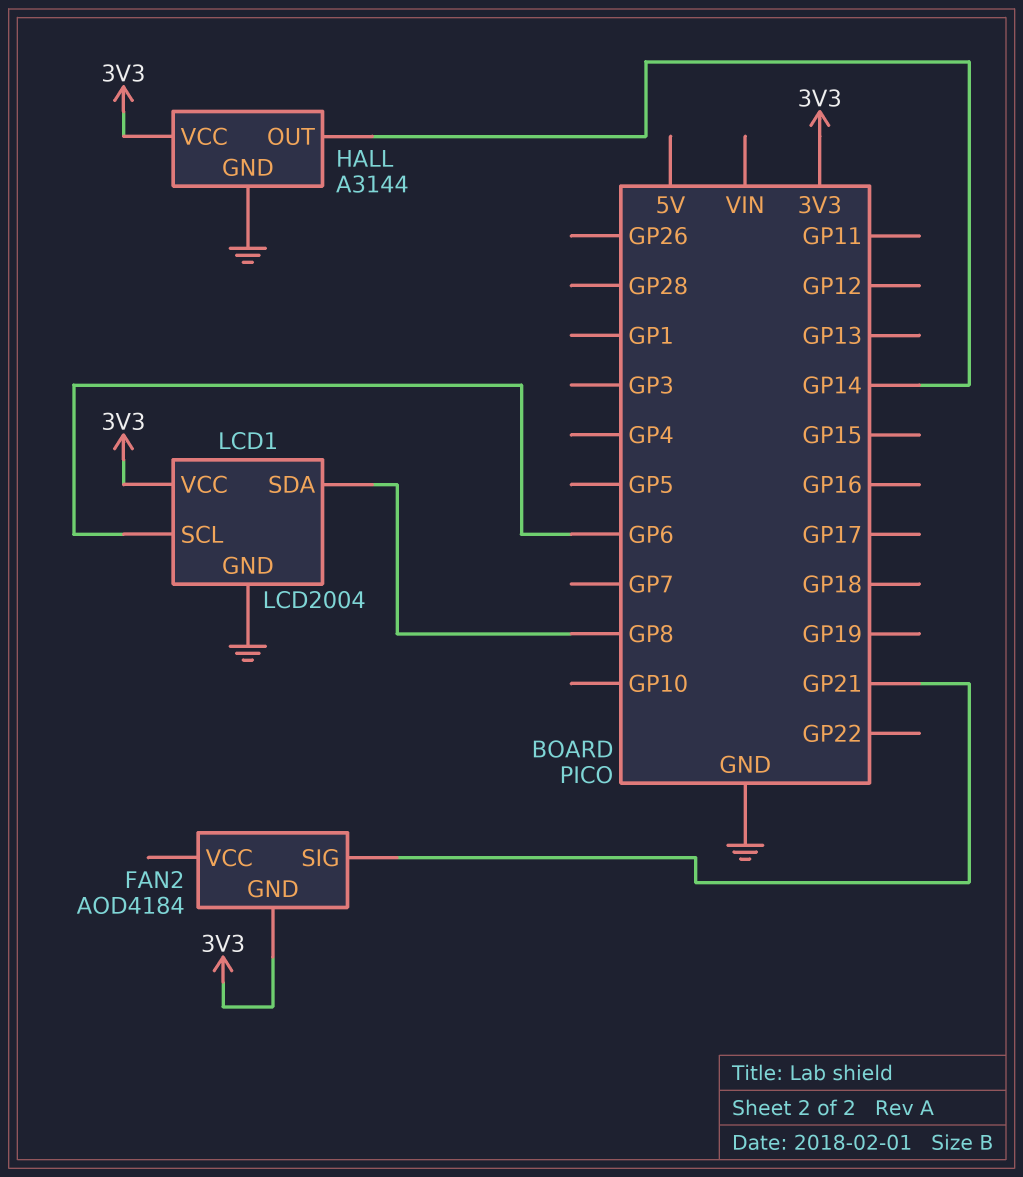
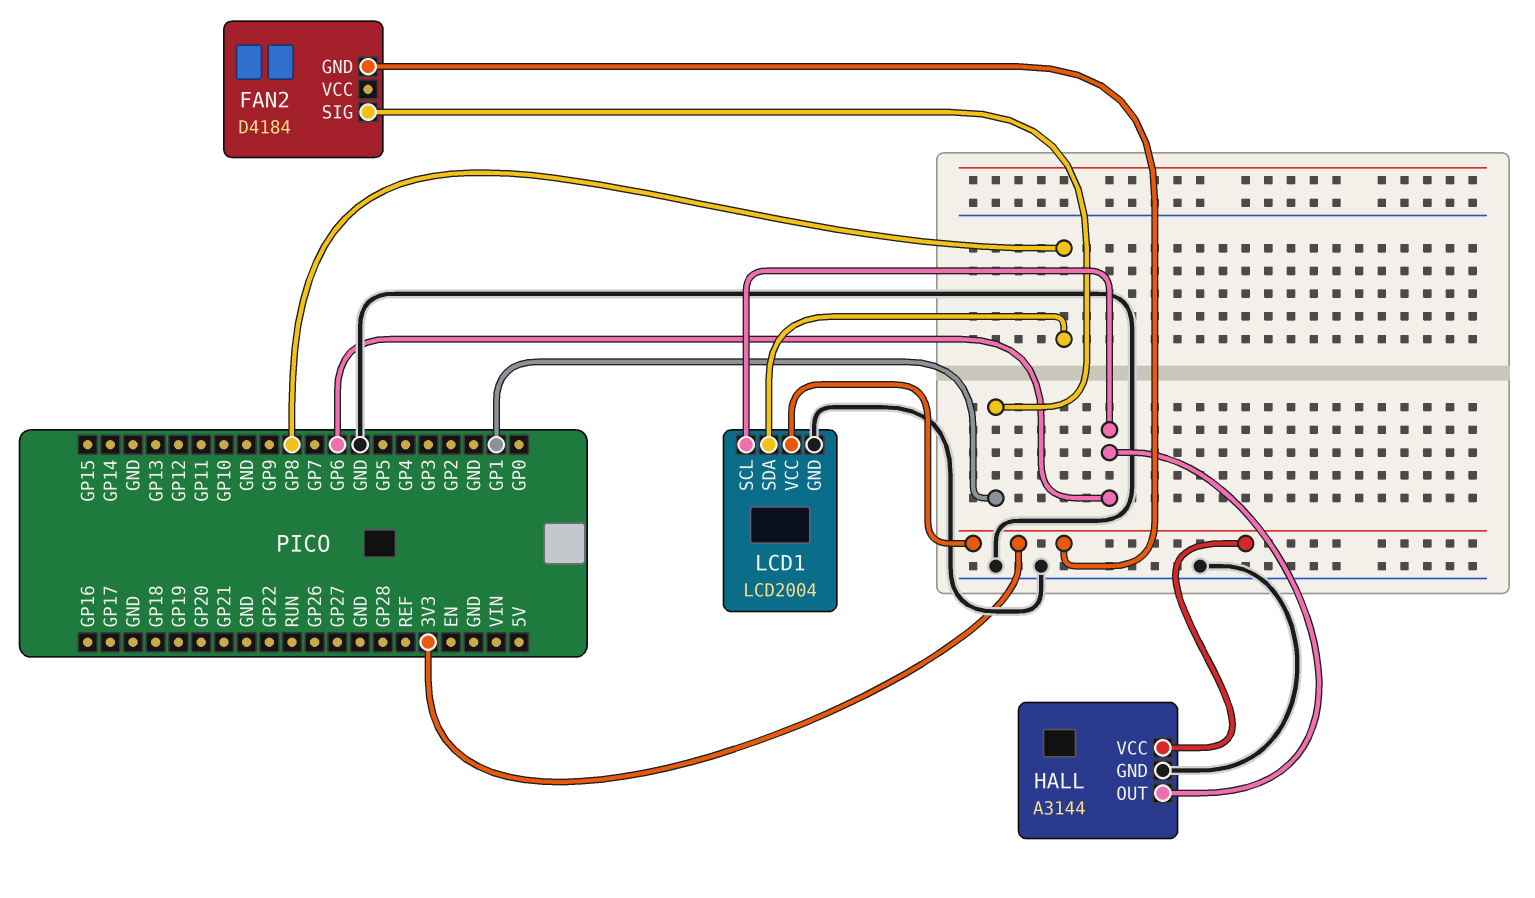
FAN2: AOD4184 -> D4184
FAN2 pin SIG: GP21 -> GP1
HALL pin OUT: GP14 -> GP6

